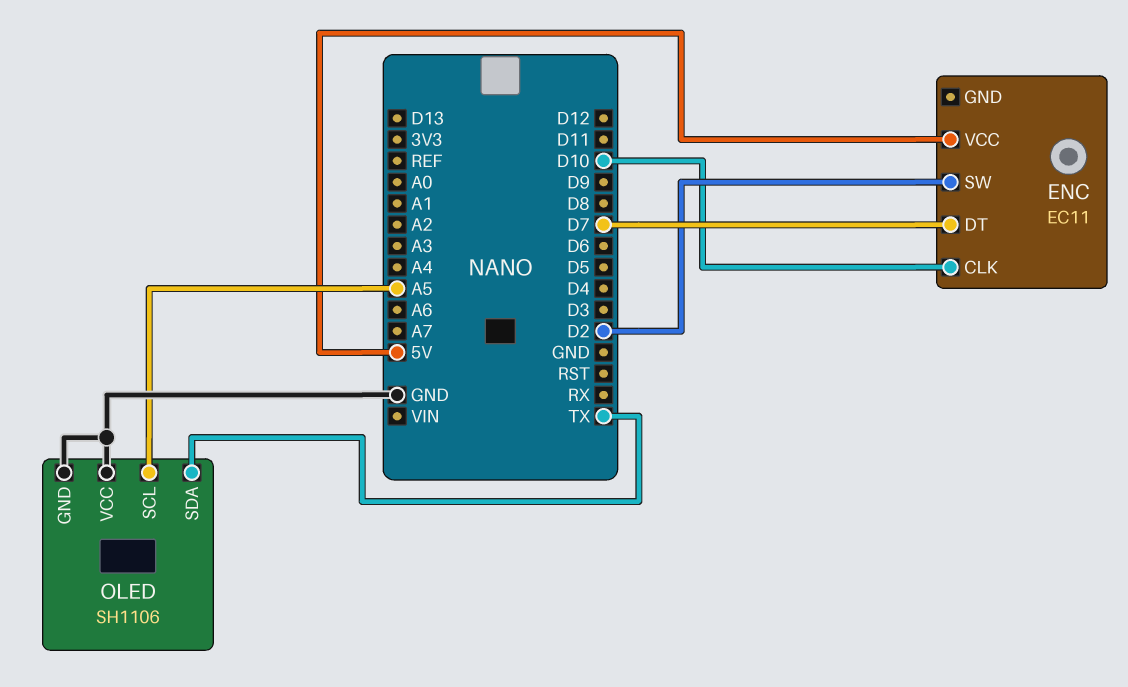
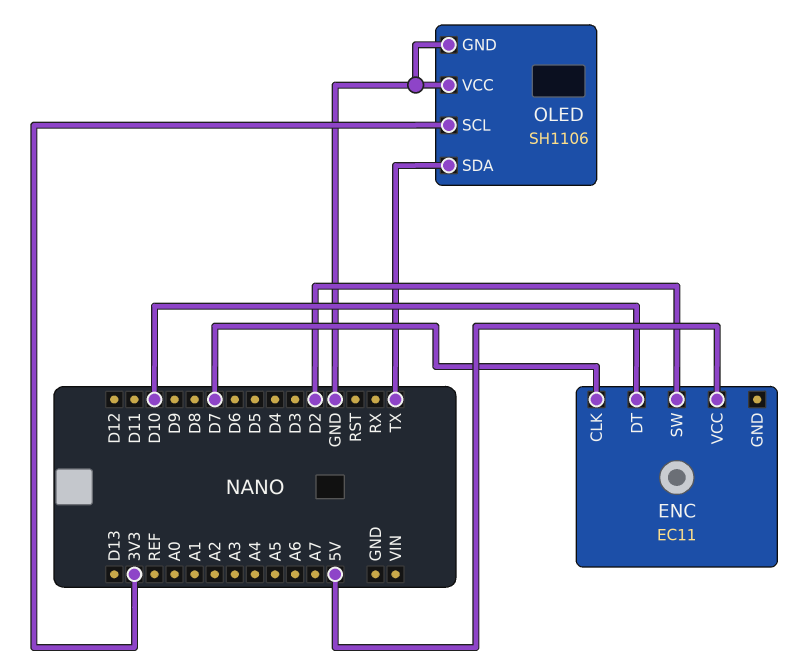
ENC pin CLK: D10 -> D7
ENC pin DT: D7 -> D10
OLED pin SCL: A5 -> 3V3

